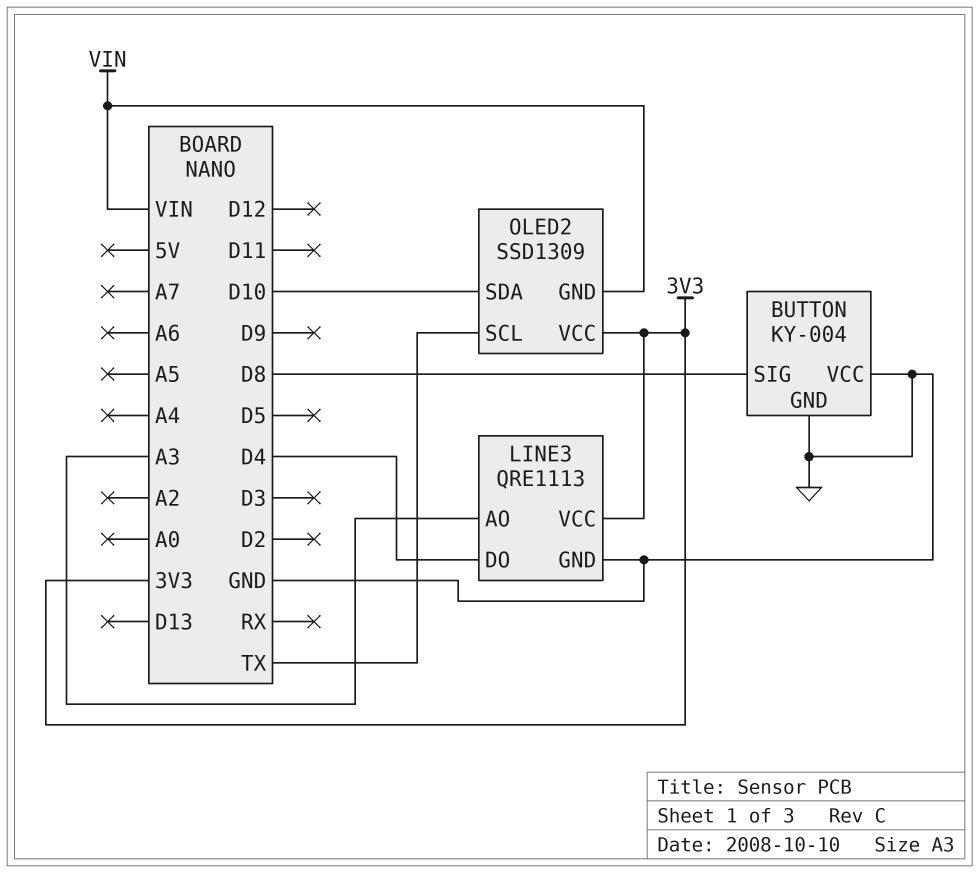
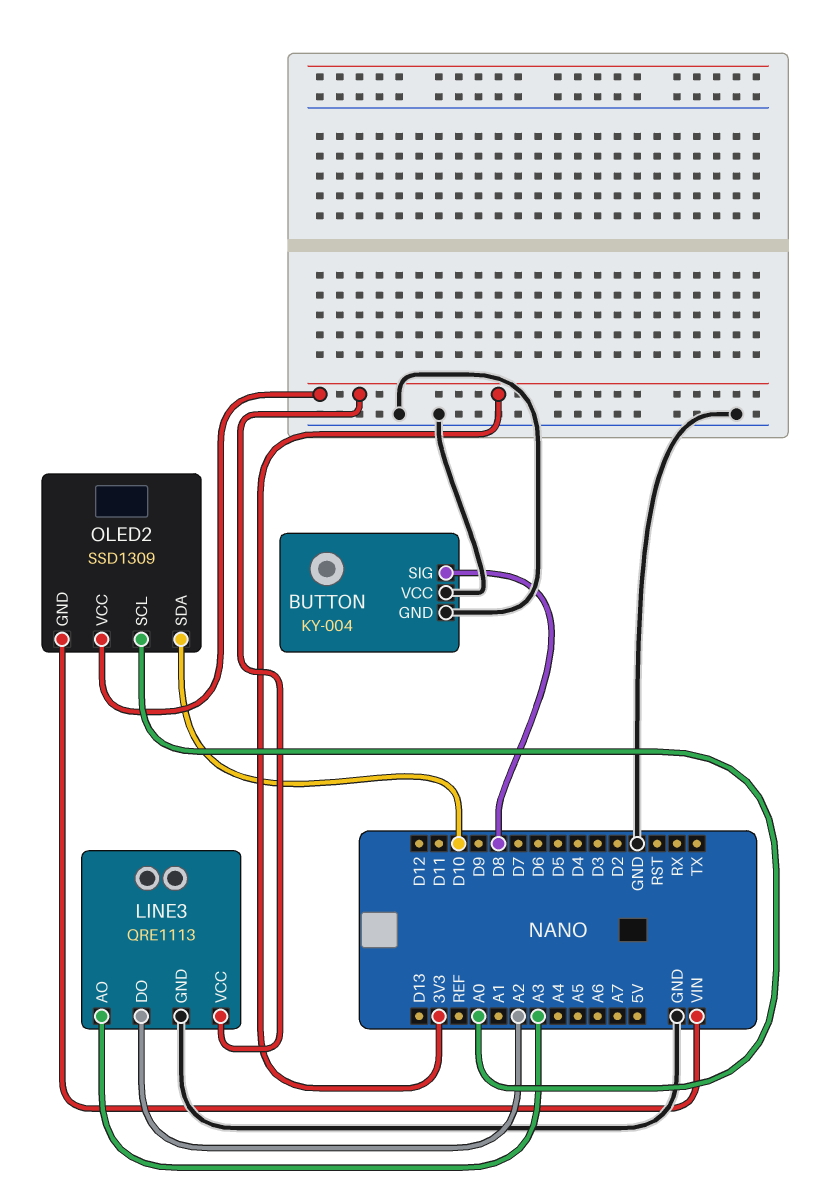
LINE3 pin DO: D4 -> A2
OLED2 pin SCL: TX -> A0

